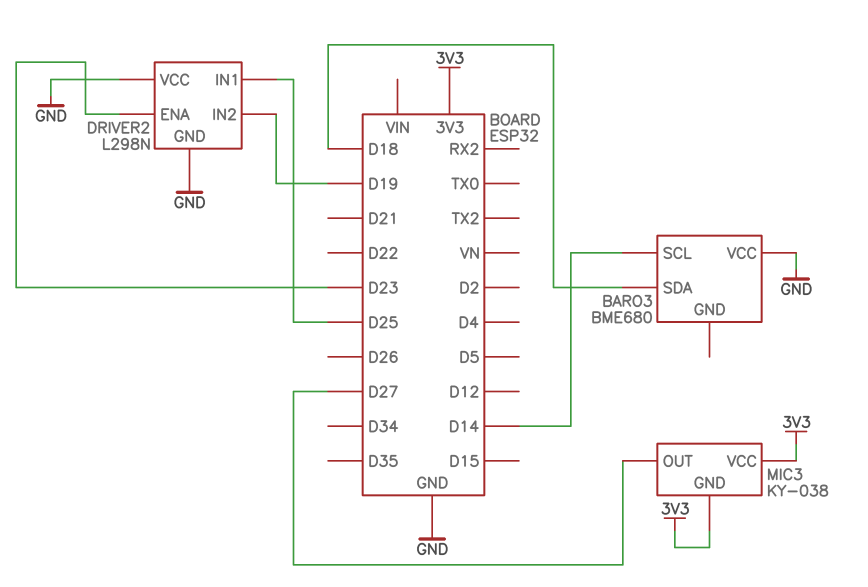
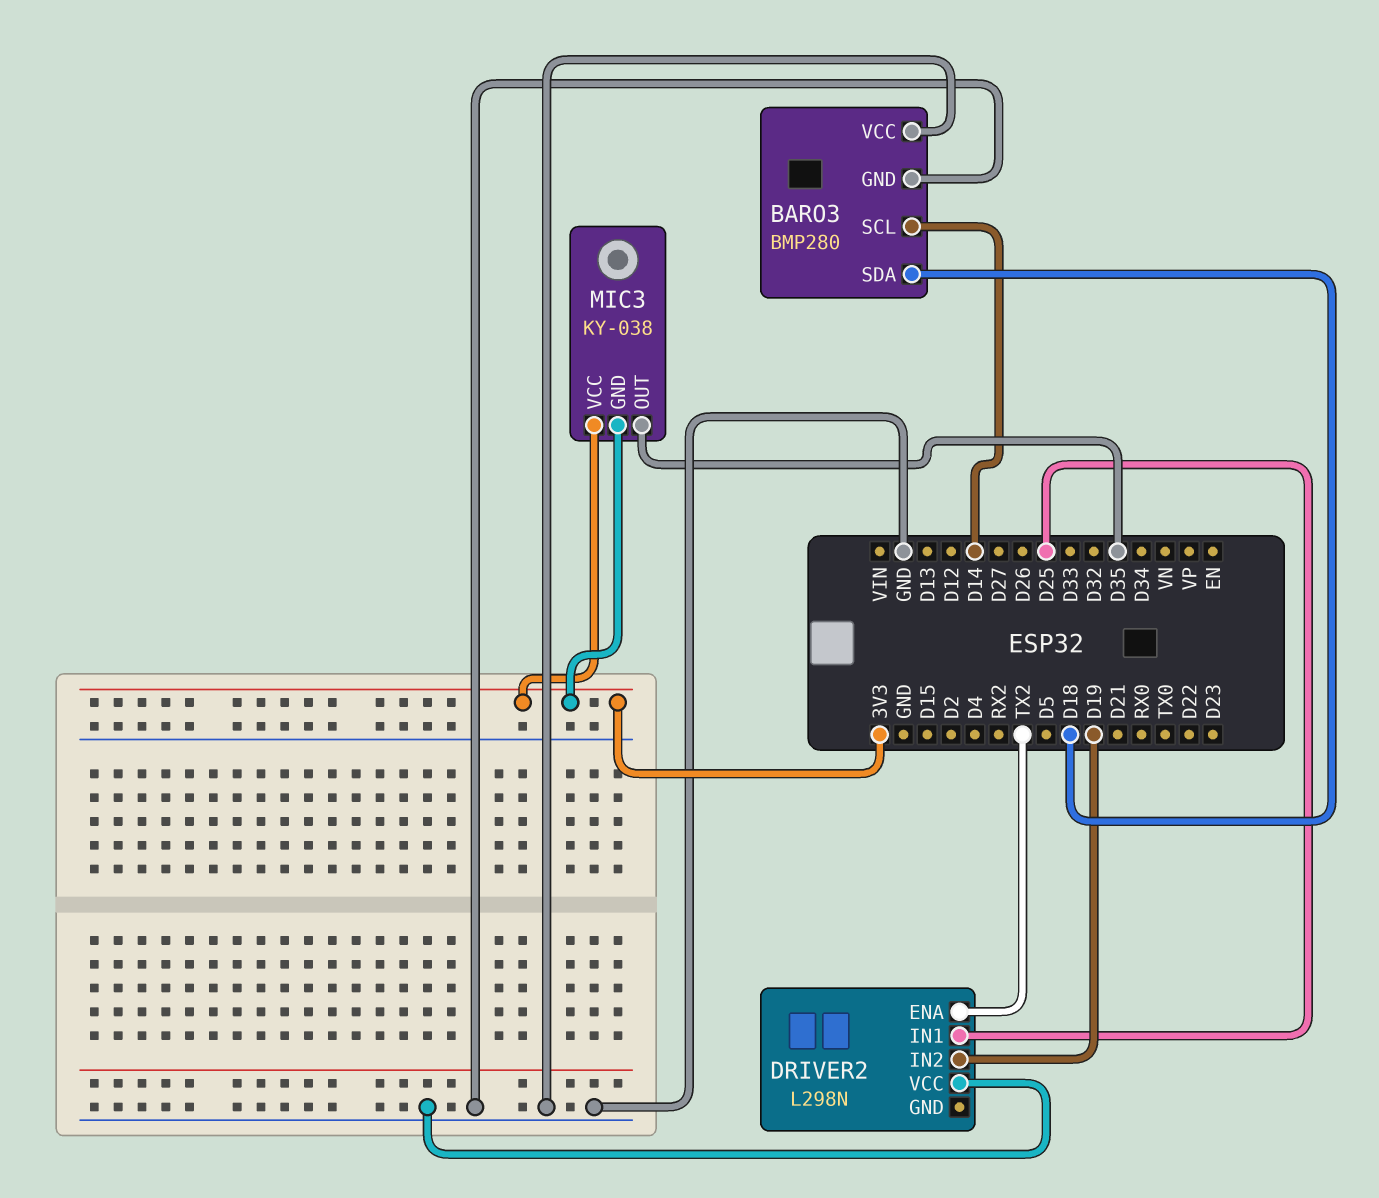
BARO3: BME680 -> BMP280
BARO3 pin GND: none -> GND
DRIVER2 pin ENA: D23 -> TX2
DRIVER2 pin GND: GND -> none
MIC3 pin OUT: D27 -> D35

